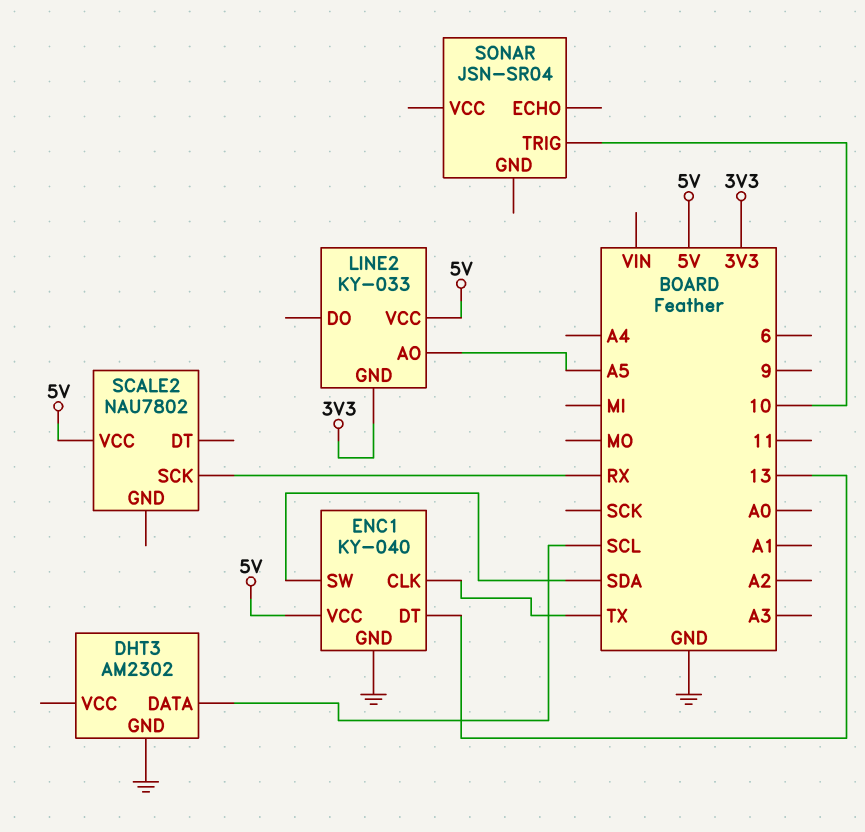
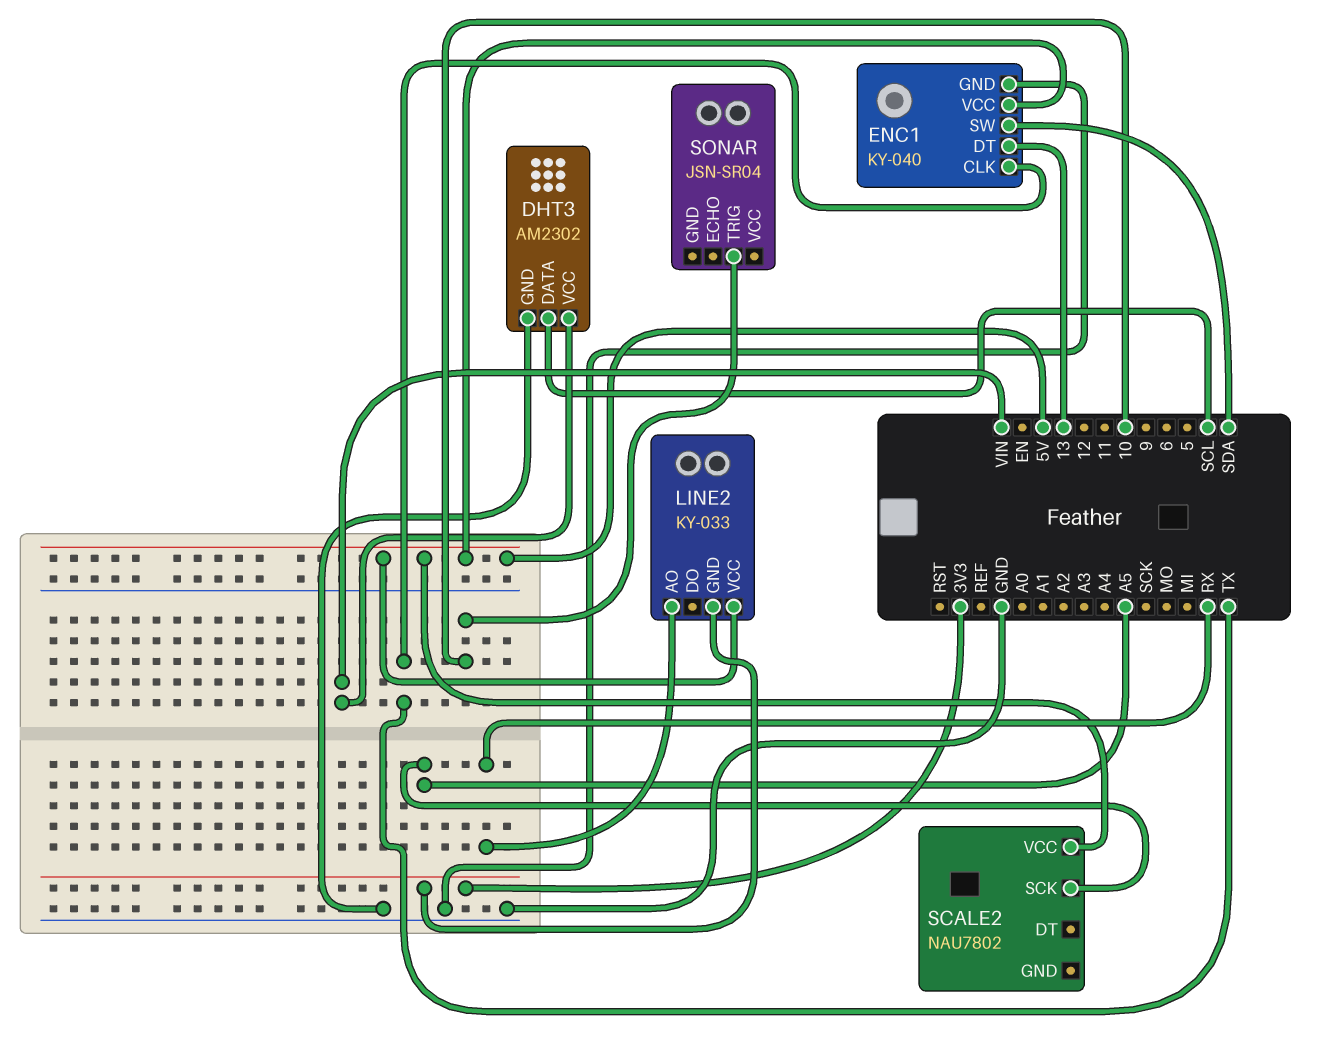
DHT3 pin VCC: none -> VIN
LINE2 pin AO: A5 -> RX
SCALE2 pin SCK: RX -> A5

